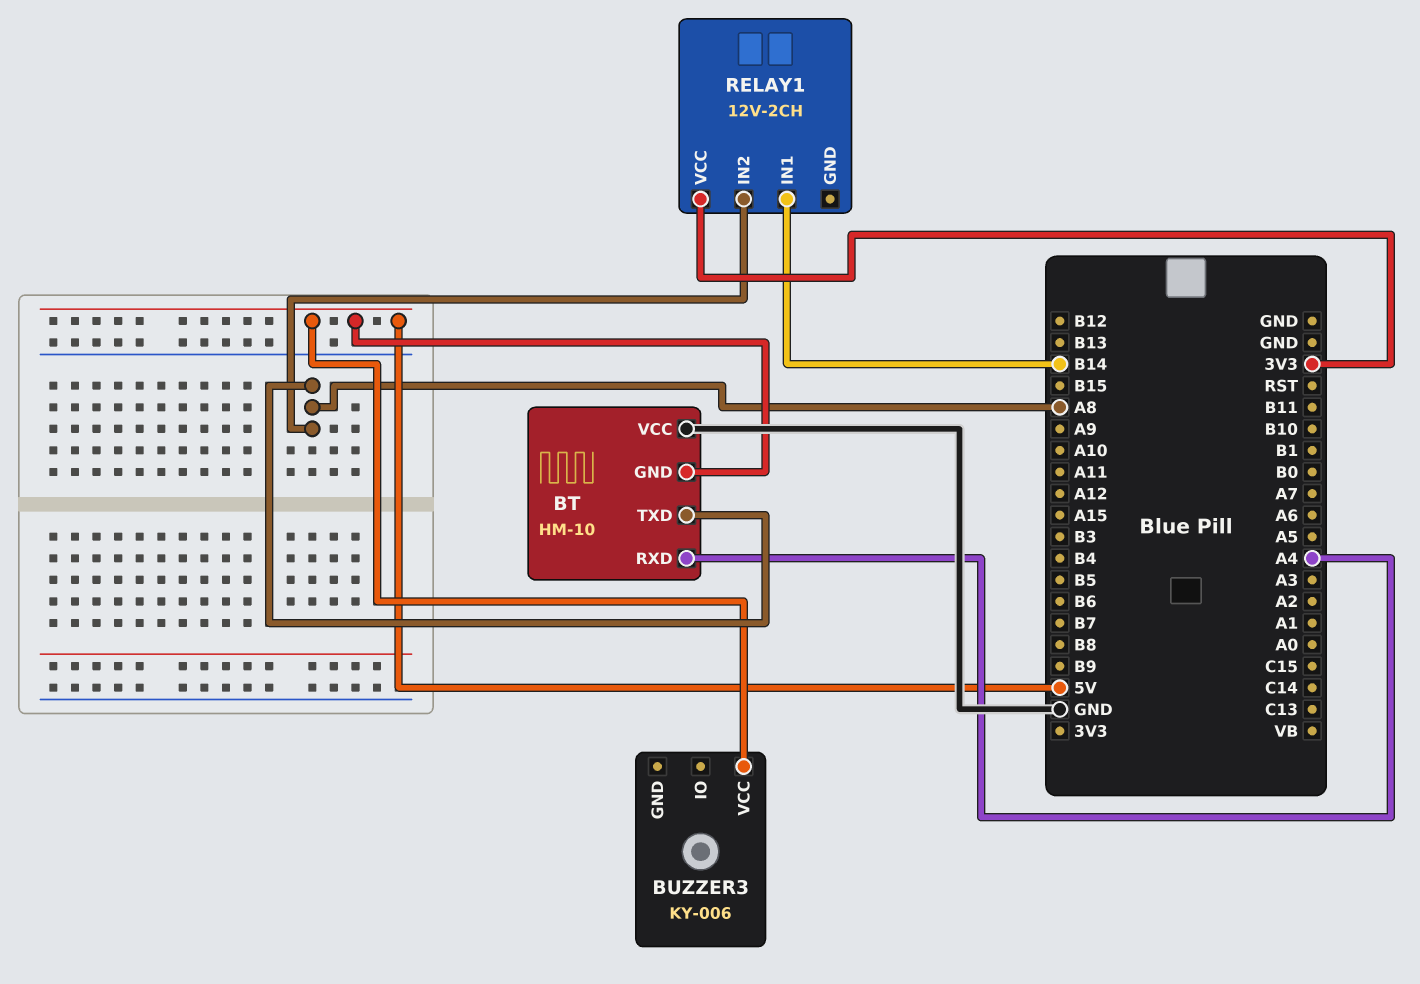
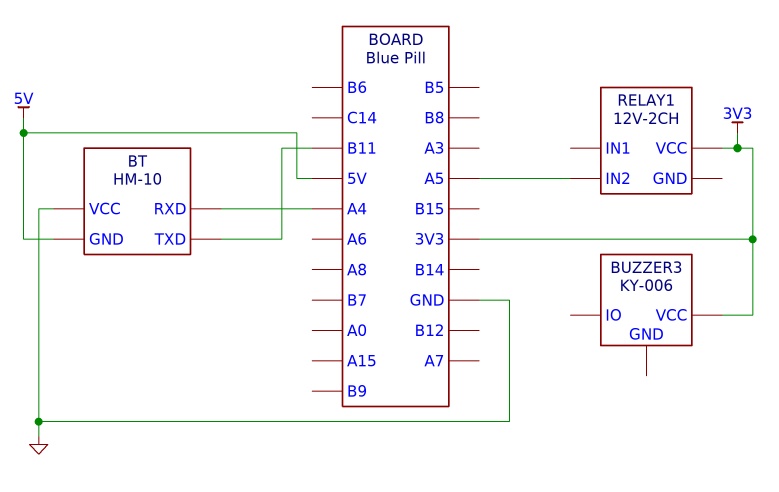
BT pin TXD: A8 -> B11
BUZZER3 pin VCC: 5V -> 3V3
RELAY1 pin IN1: B14 -> none
RELAY1 pin IN2: A8 -> A5

